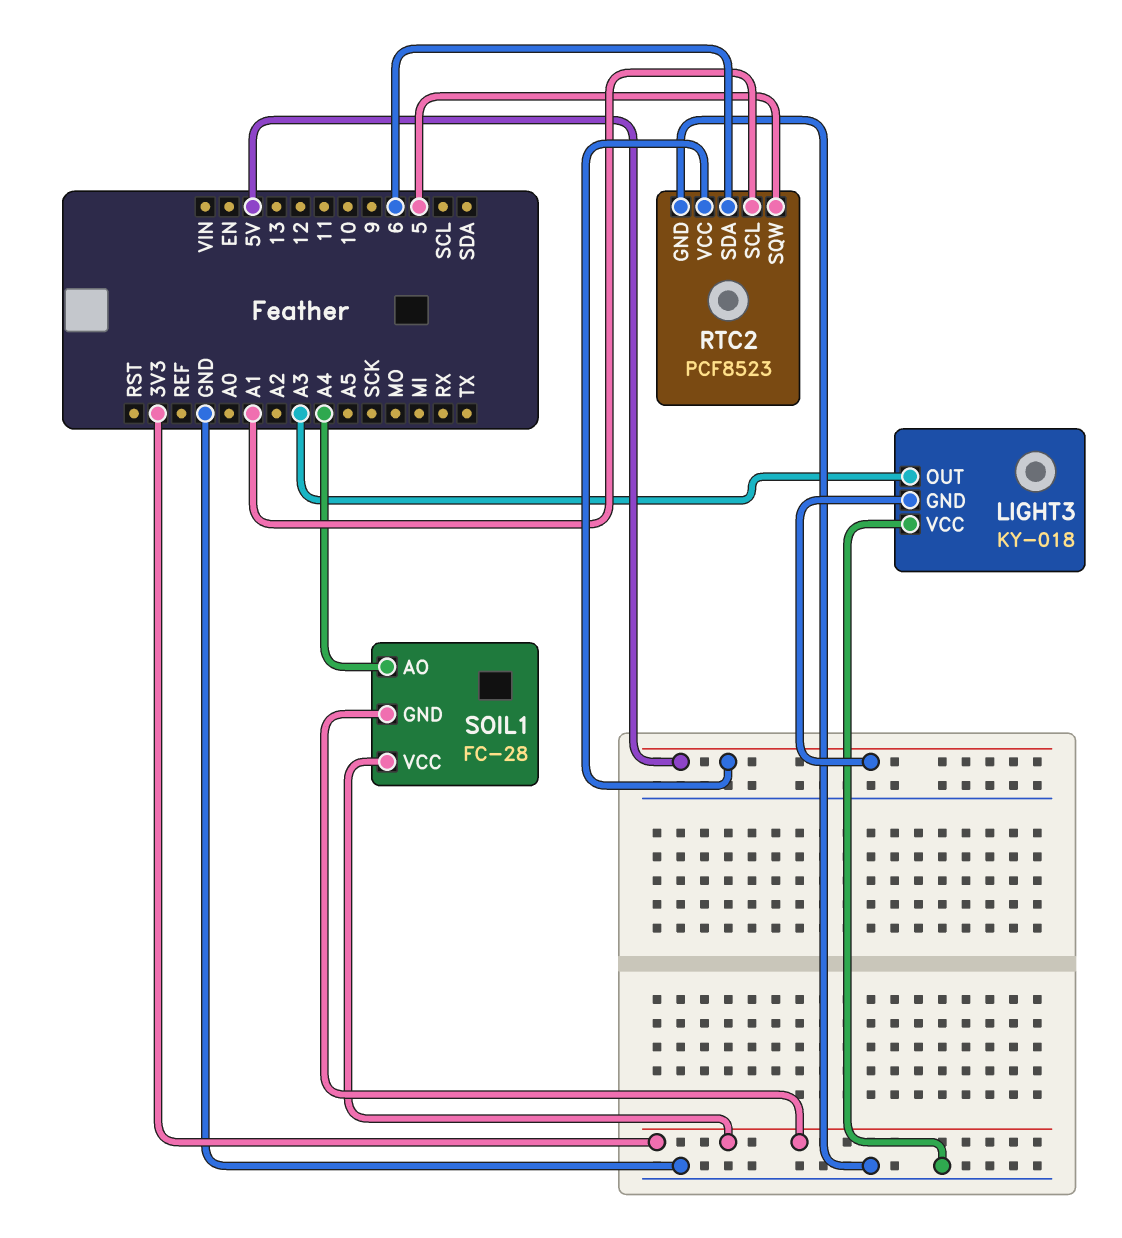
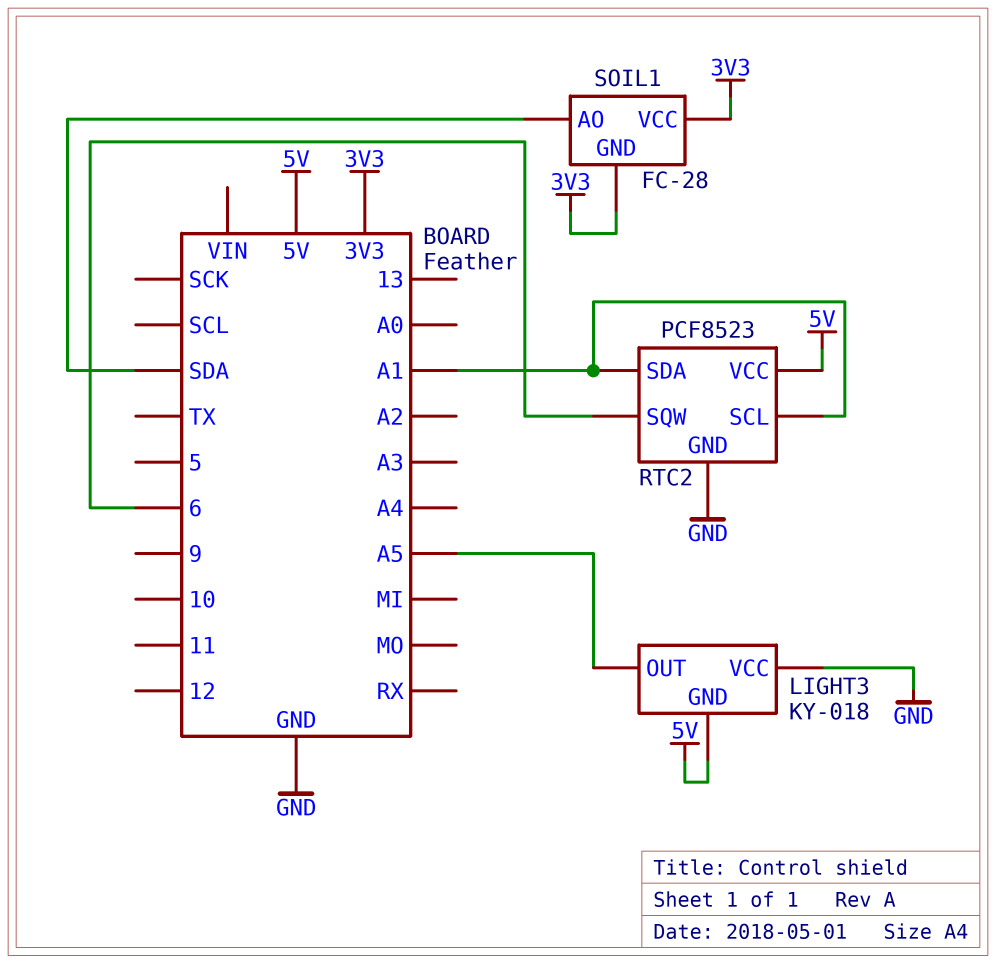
LIGHT3 pin OUT: A3 -> A5
RTC2 pin SDA: 6 -> A1
RTC2 pin SQW: 5 -> 6
SOIL1 pin AO: A4 -> SDA

